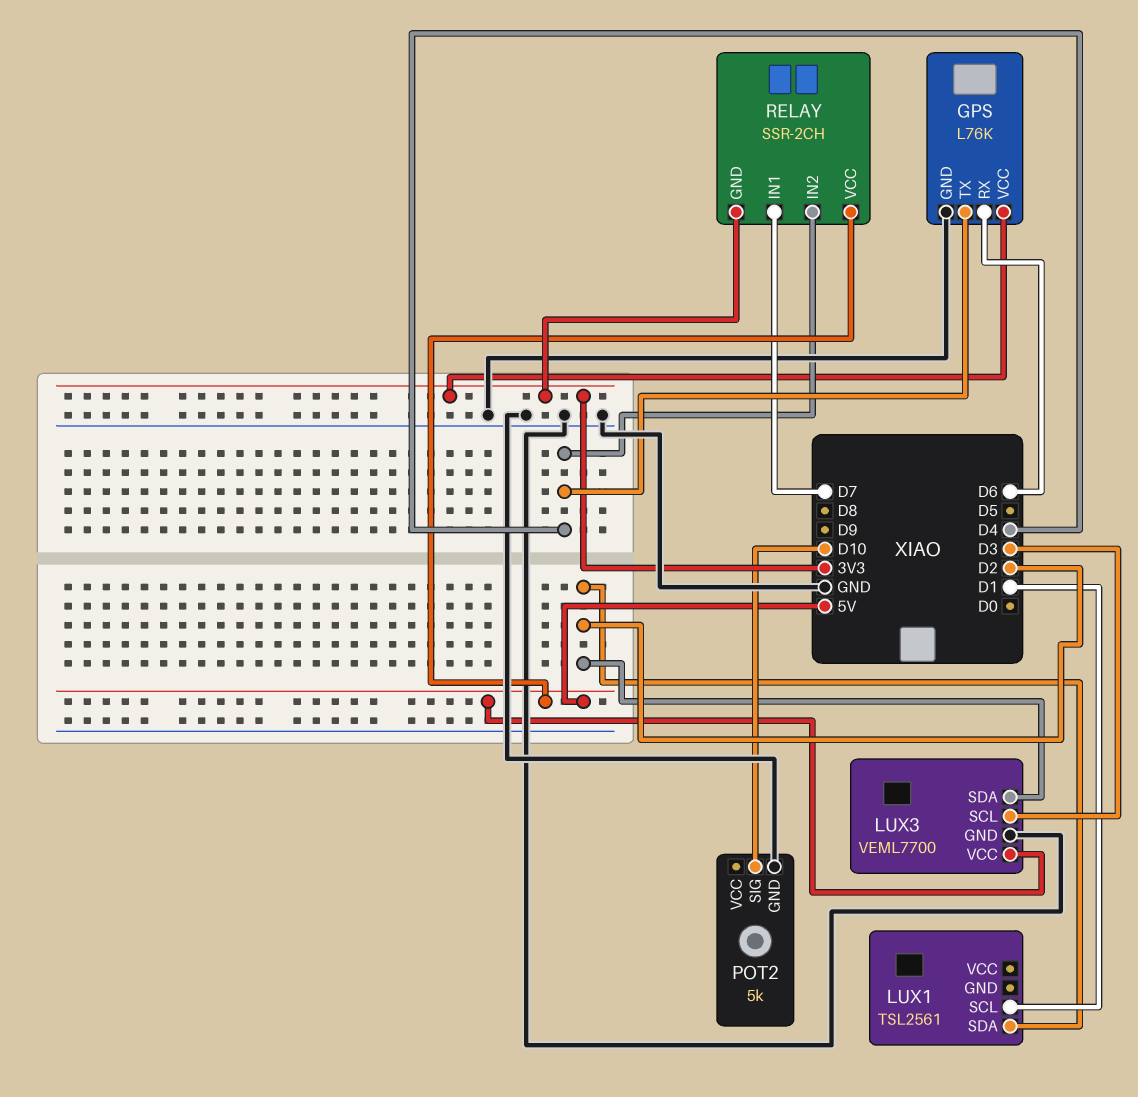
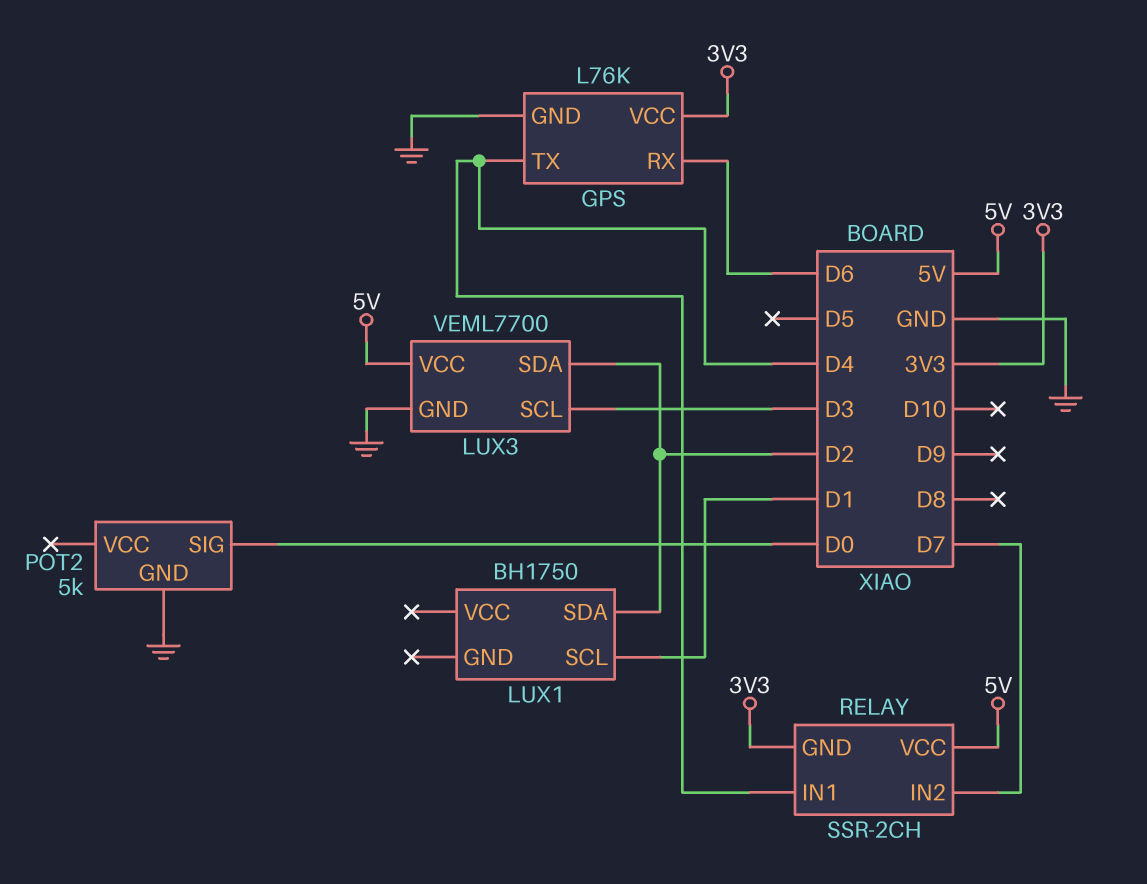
LUX1: TSL2561 -> BH1750
POT2 pin SIG: D10 -> D0
RELAY pin IN1: D7 -> D4
RELAY pin IN2: D4 -> D7

